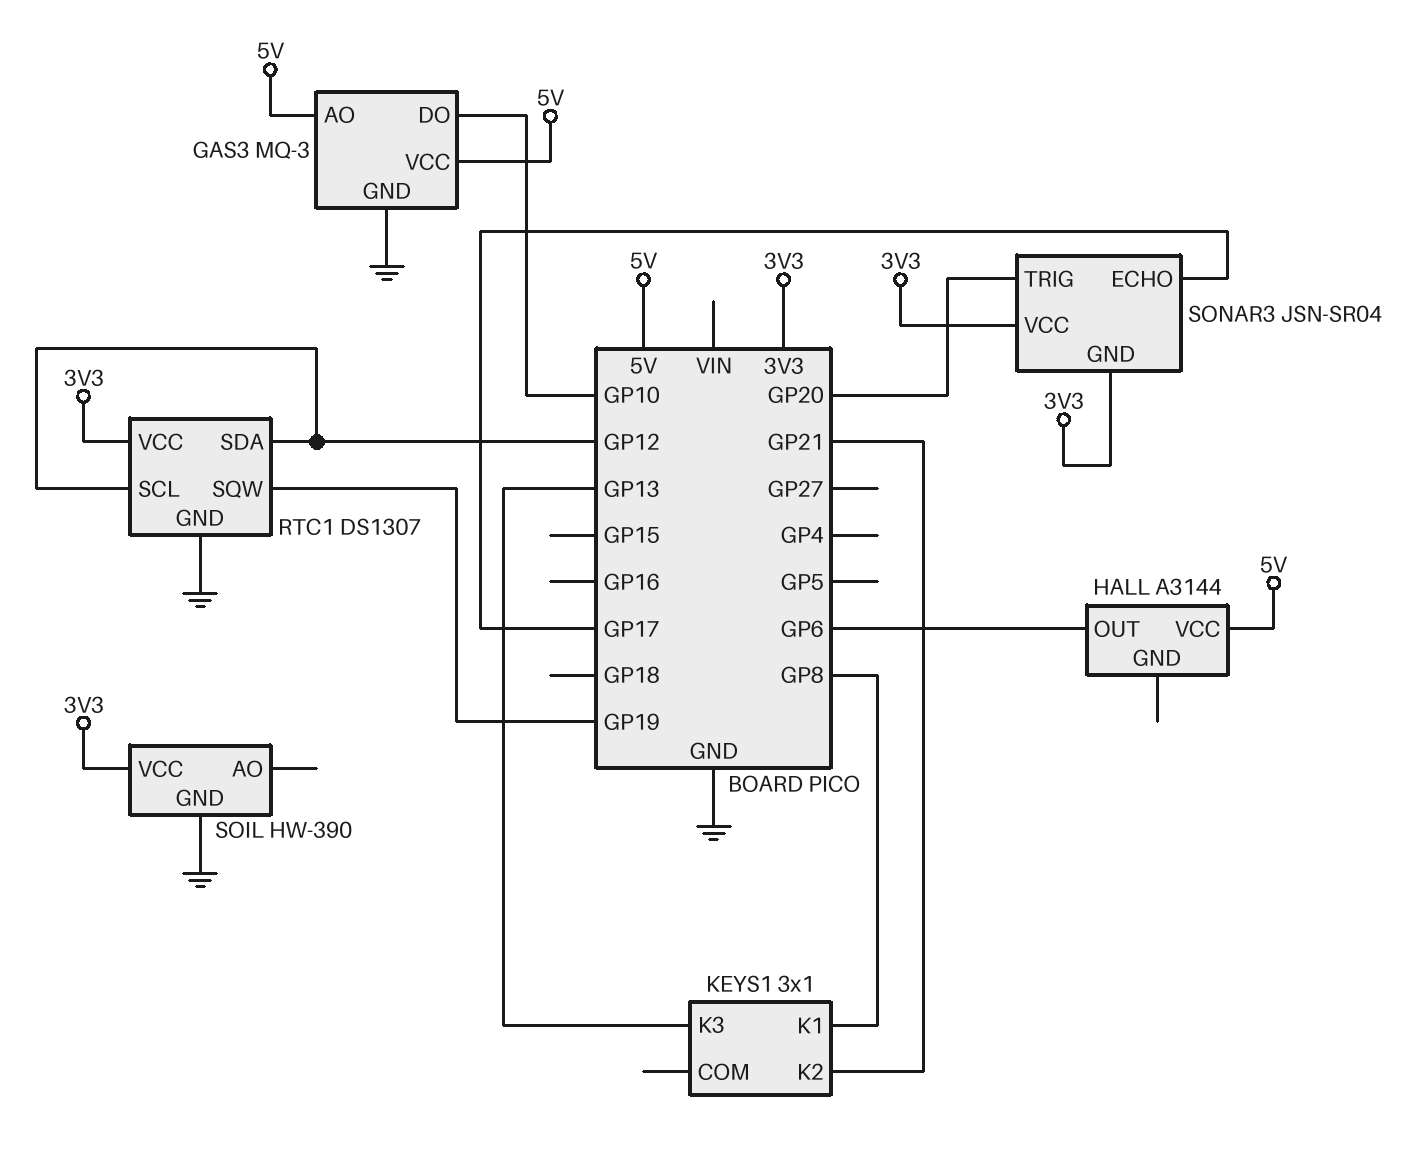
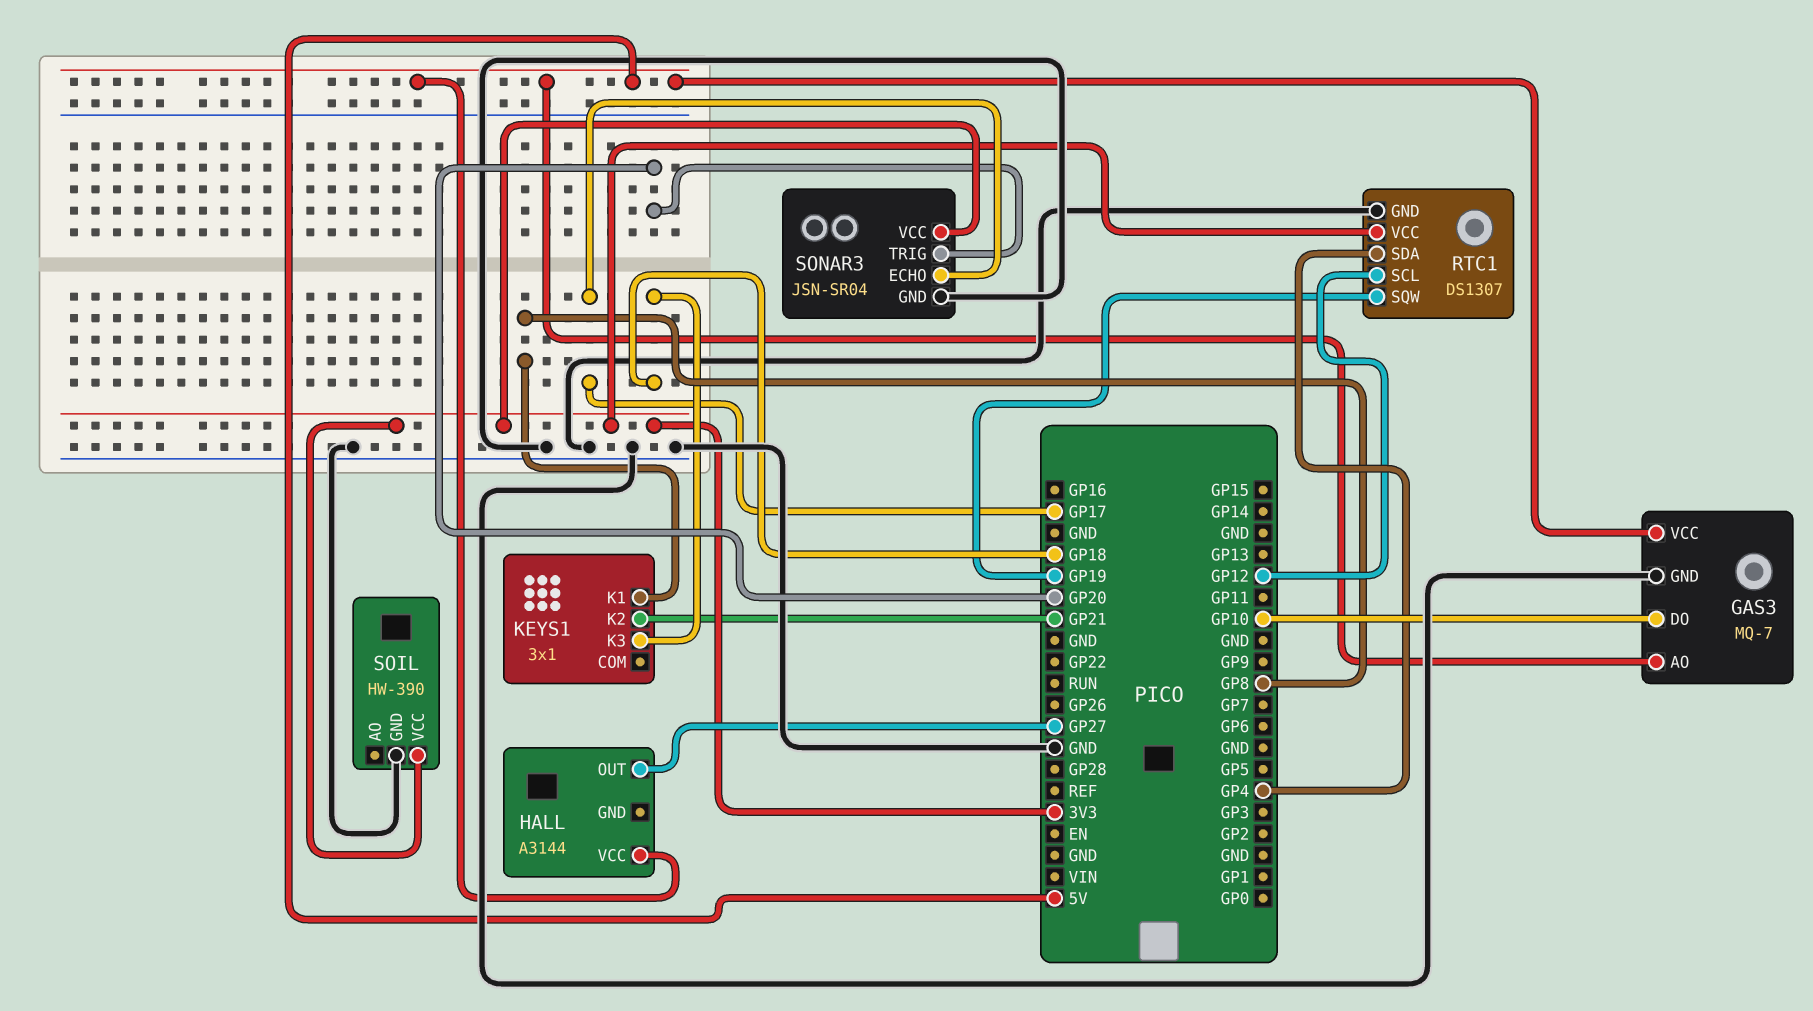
GAS3: MQ-3 -> MQ-7
HALL pin OUT: GP6 -> GP27
KEYS1 pin K3: GP13 -> GP18
RTC1 pin SDA: GP12 -> GP4
SONAR3 pin GND: 3V3 -> GND

